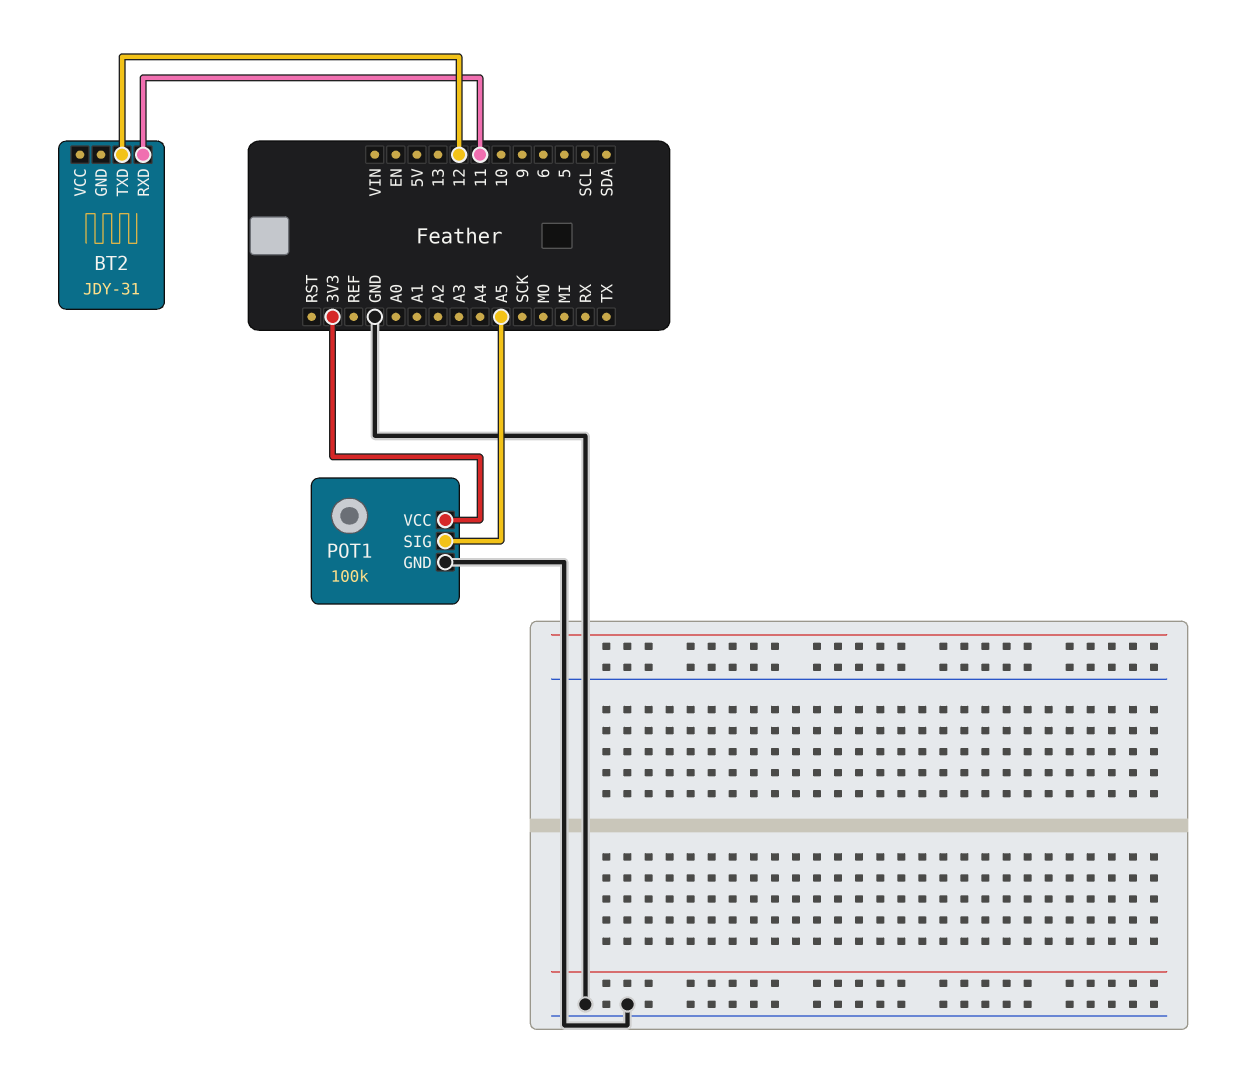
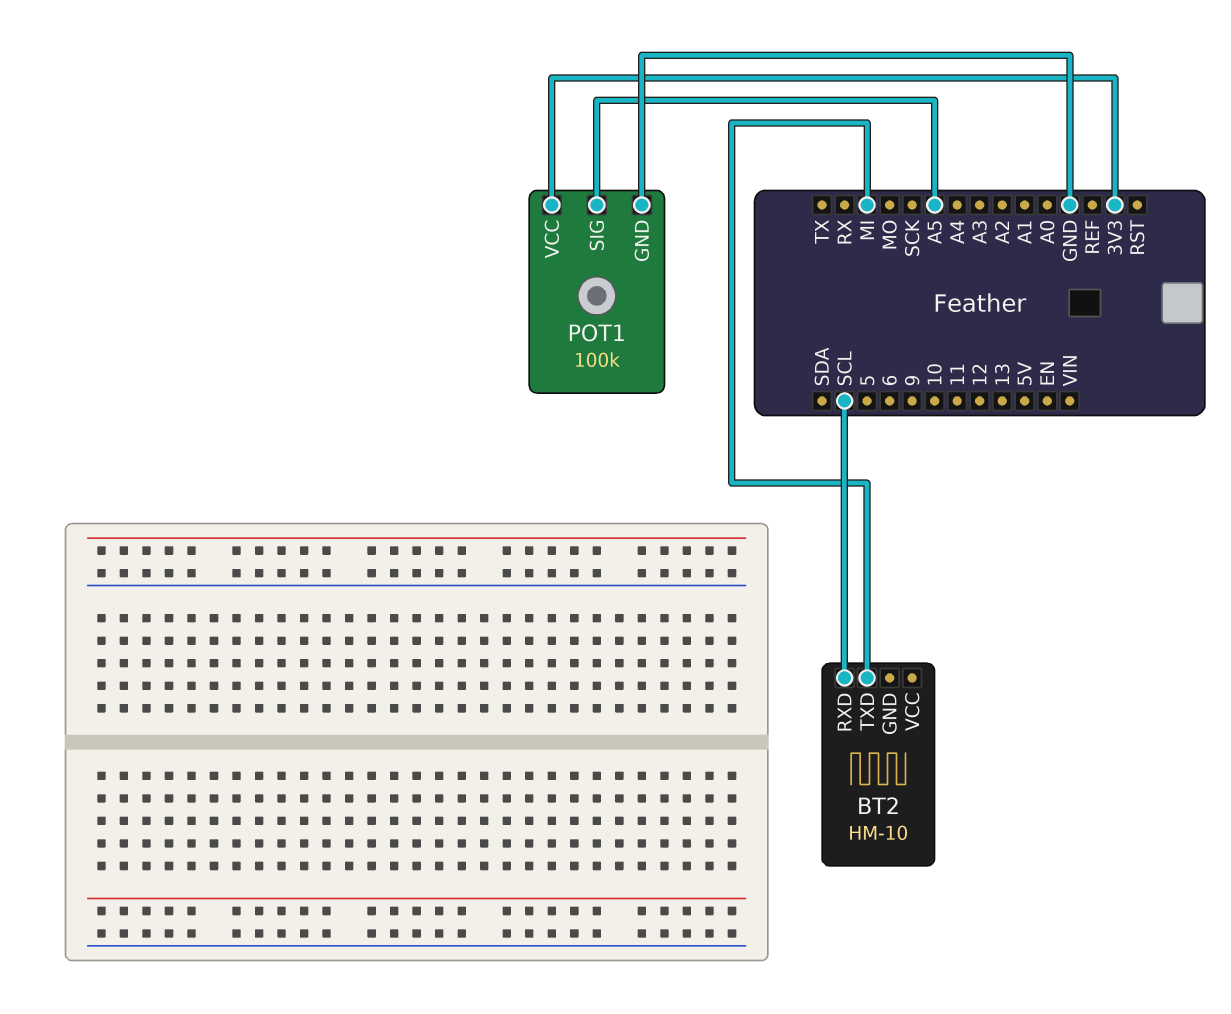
BT2: JDY-31 -> HM-10
BT2 pin RXD: 11 -> SCL
BT2 pin TXD: 12 -> MI

